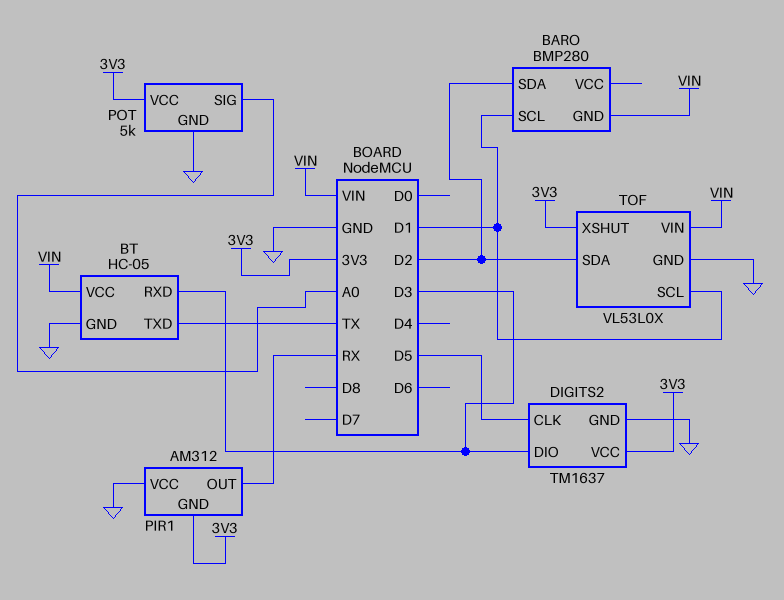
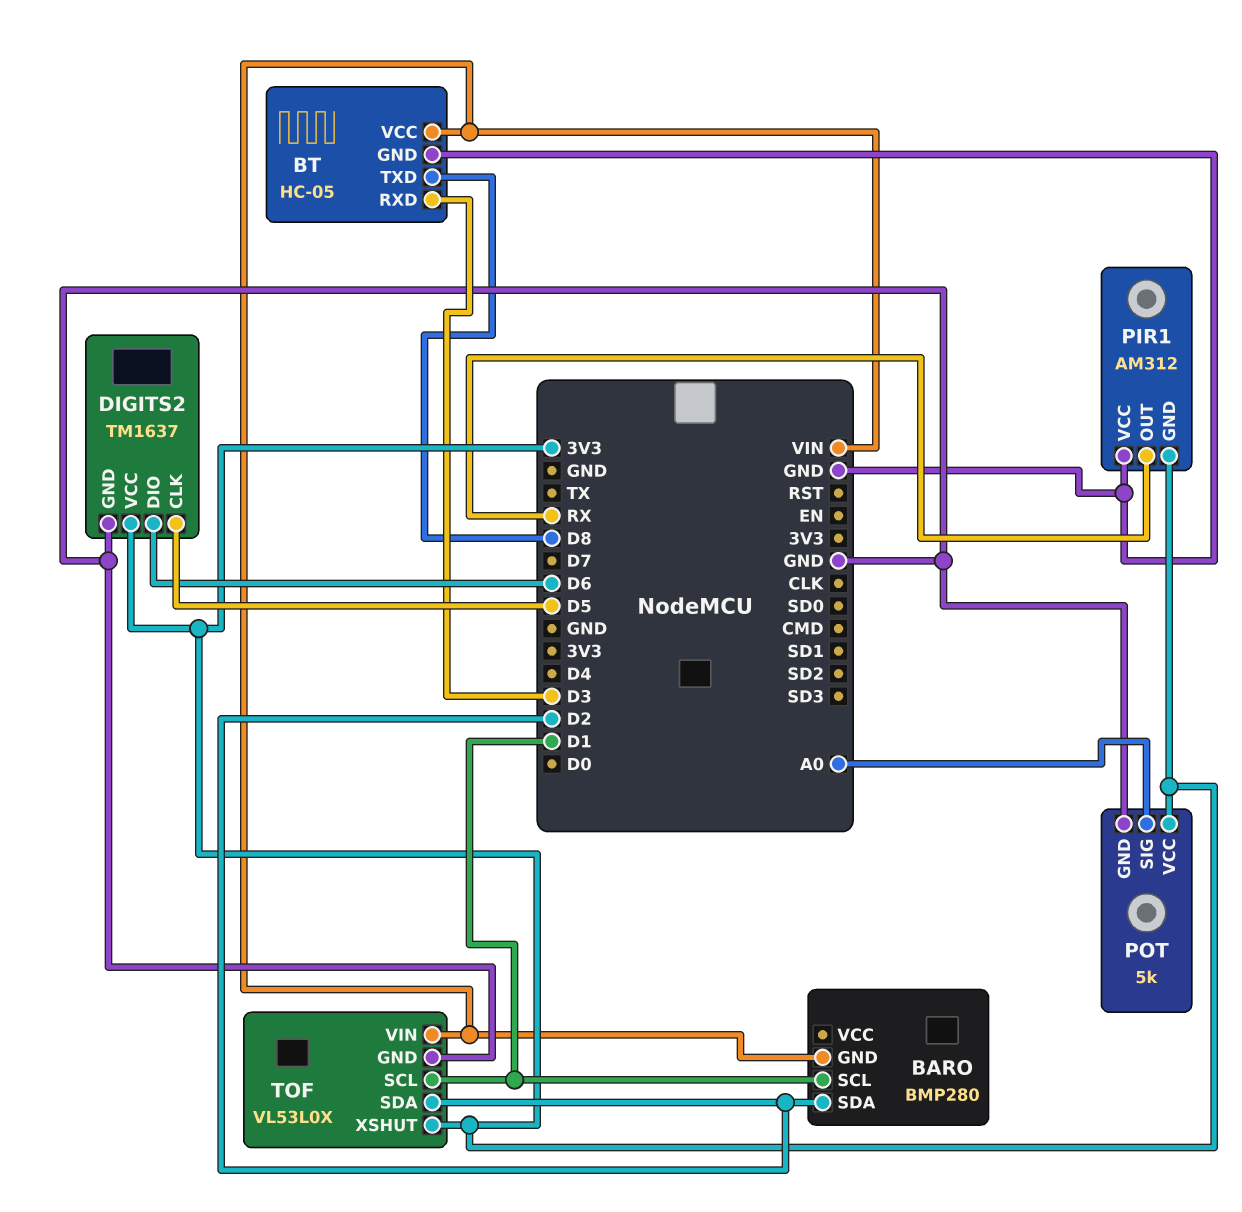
BT pin TXD: TX -> D8
DIGITS2 pin DIO: D3 -> D6

